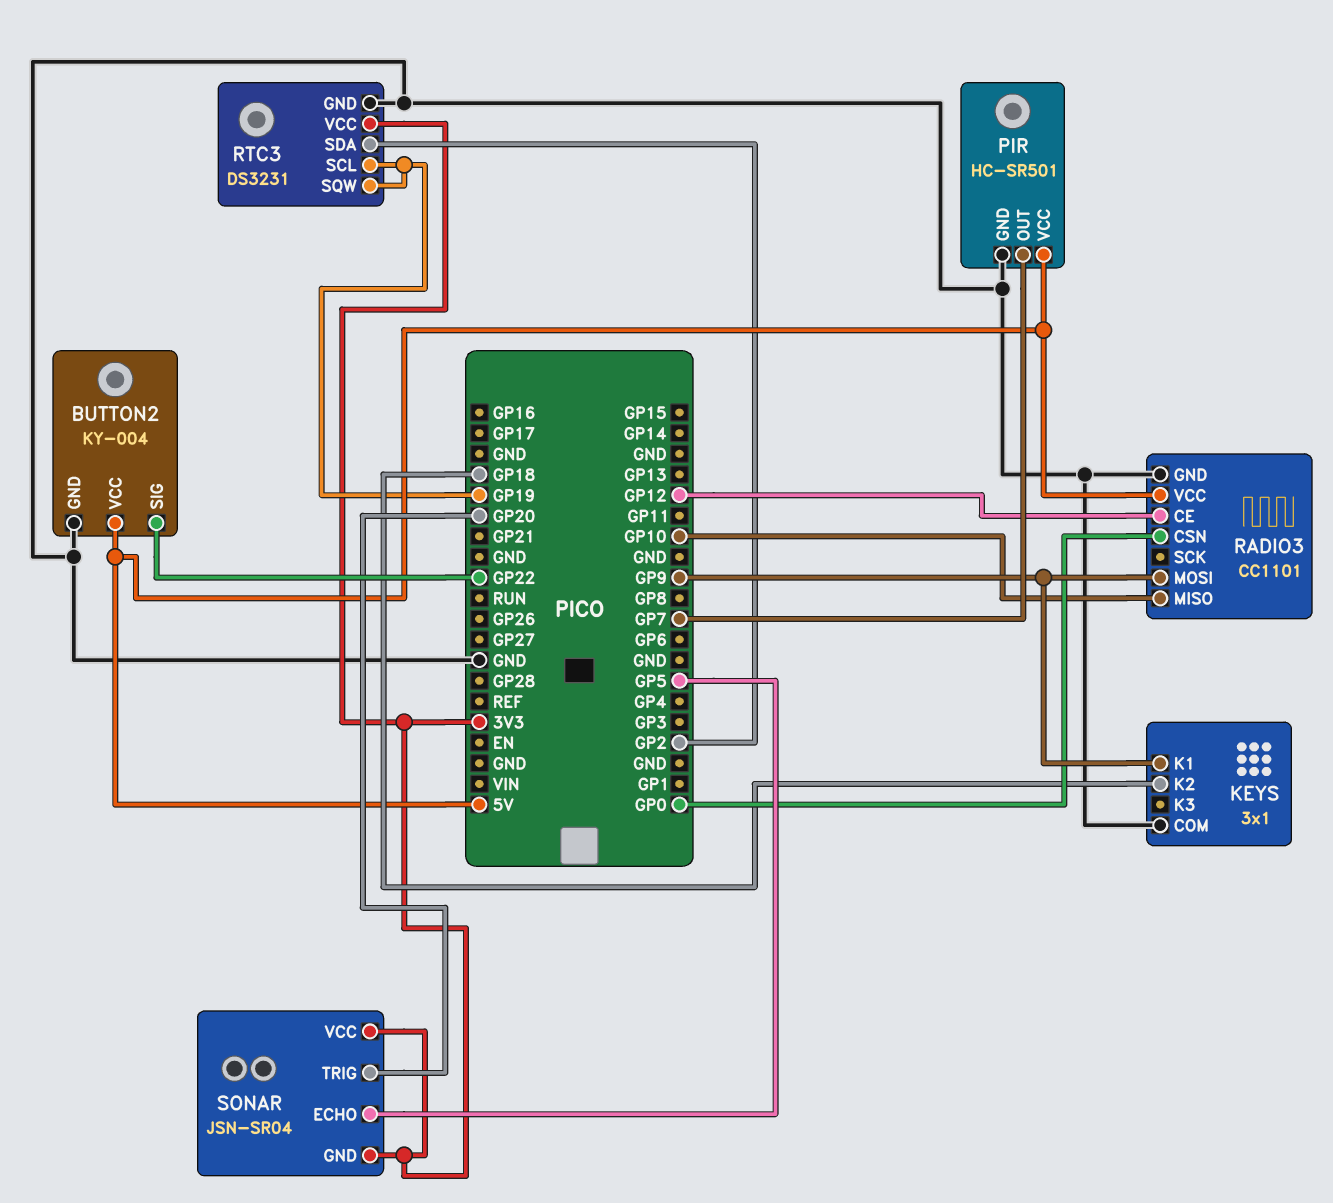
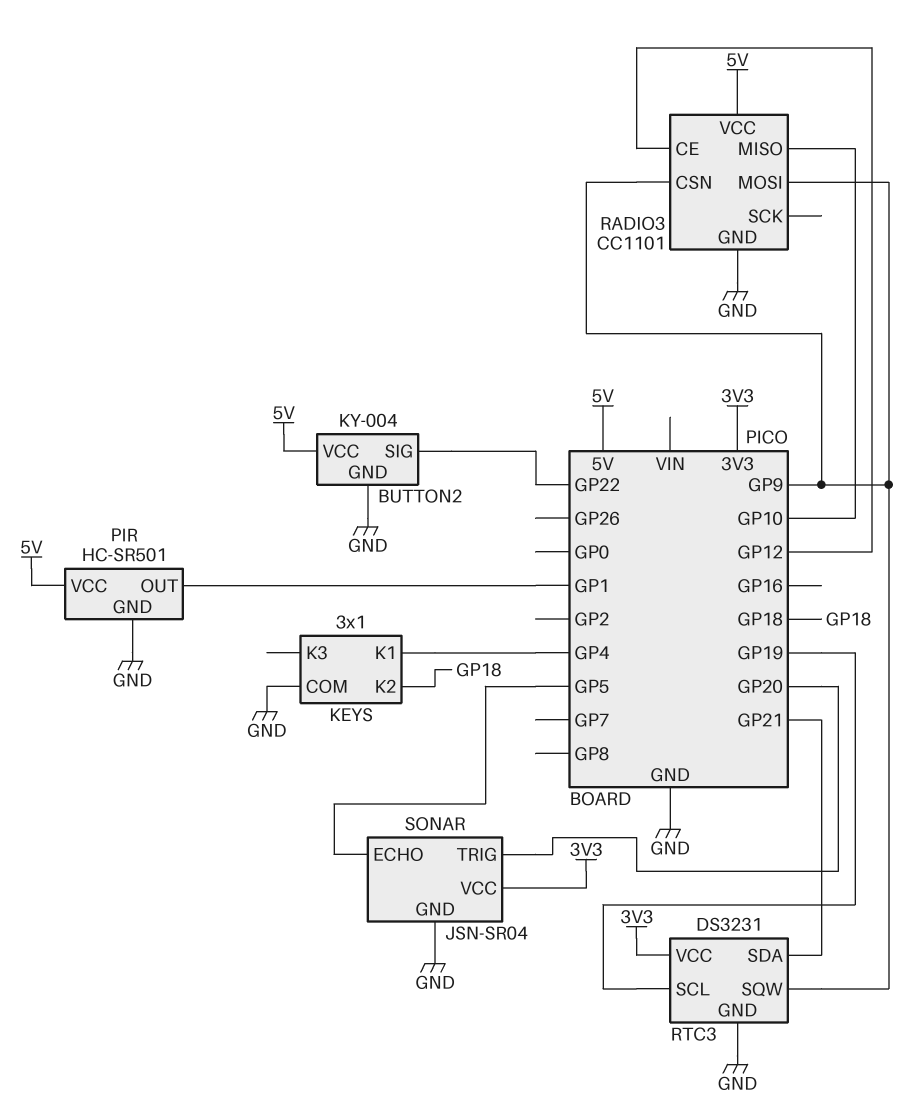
KEYS pin K1: GP9 -> GP4
PIR pin OUT: GP7 -> GP1
RADIO3 pin CSN: GP0 -> GP9
RTC3 pin SDA: GP2 -> GP21
RTC3 pin SQW: GP19 -> GP9
SONAR pin GND: 3V3 -> GND

